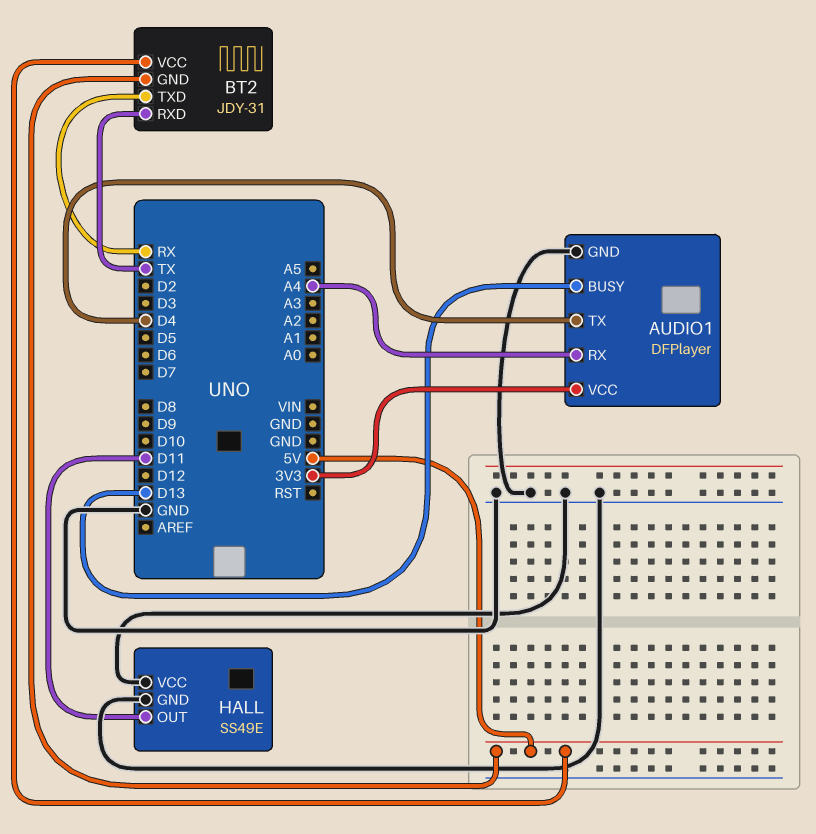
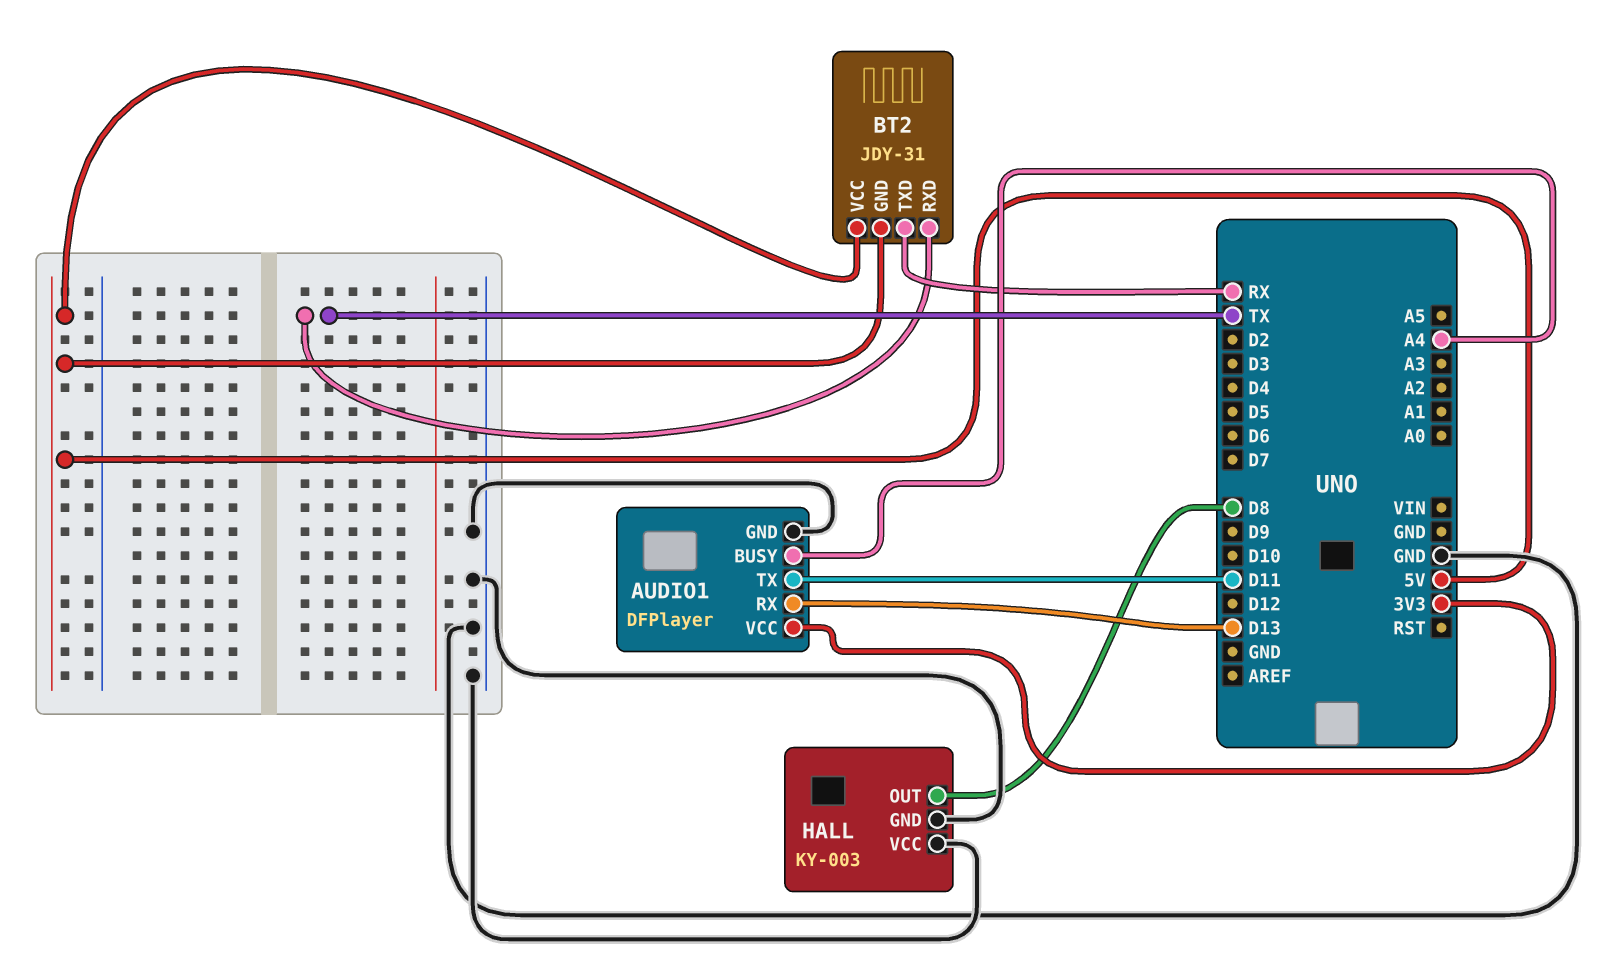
AUDIO1 pin BUSY: D13 -> A4
AUDIO1 pin RX: A4 -> D13
AUDIO1 pin TX: D4 -> D11
HALL: SS49E -> KY-003
HALL pin OUT: D11 -> D8

